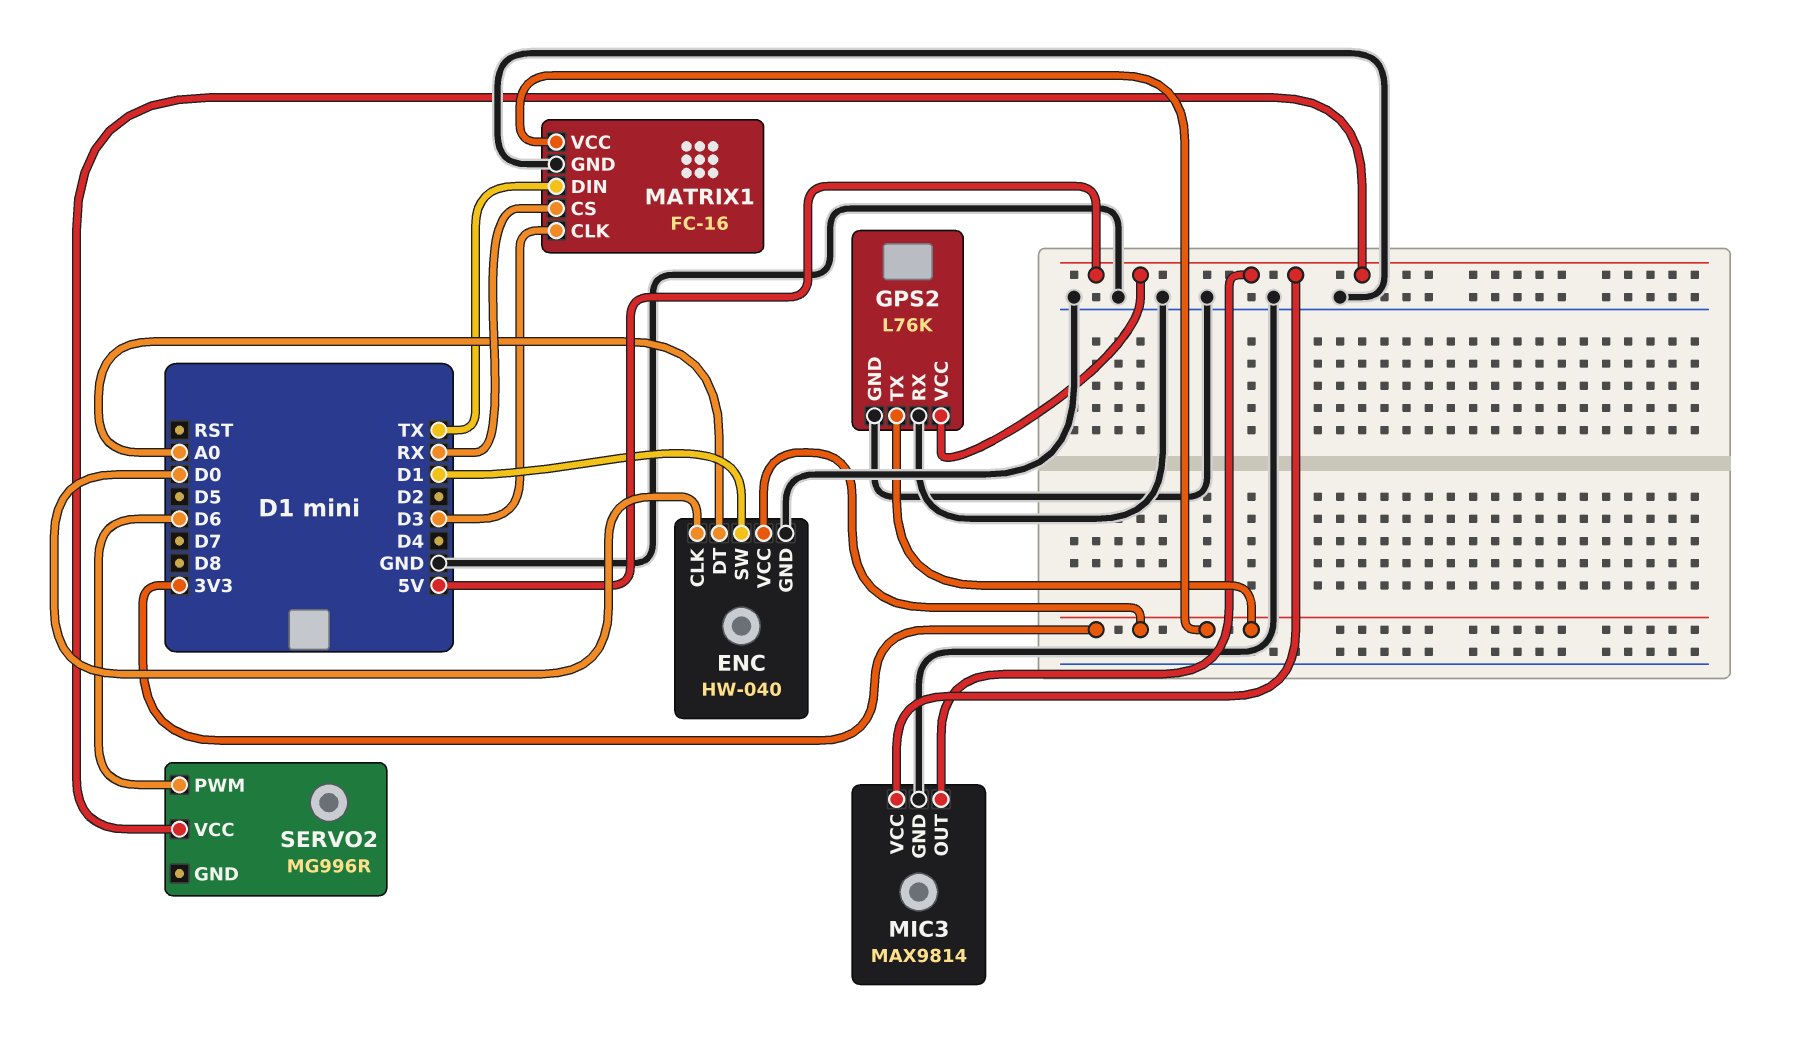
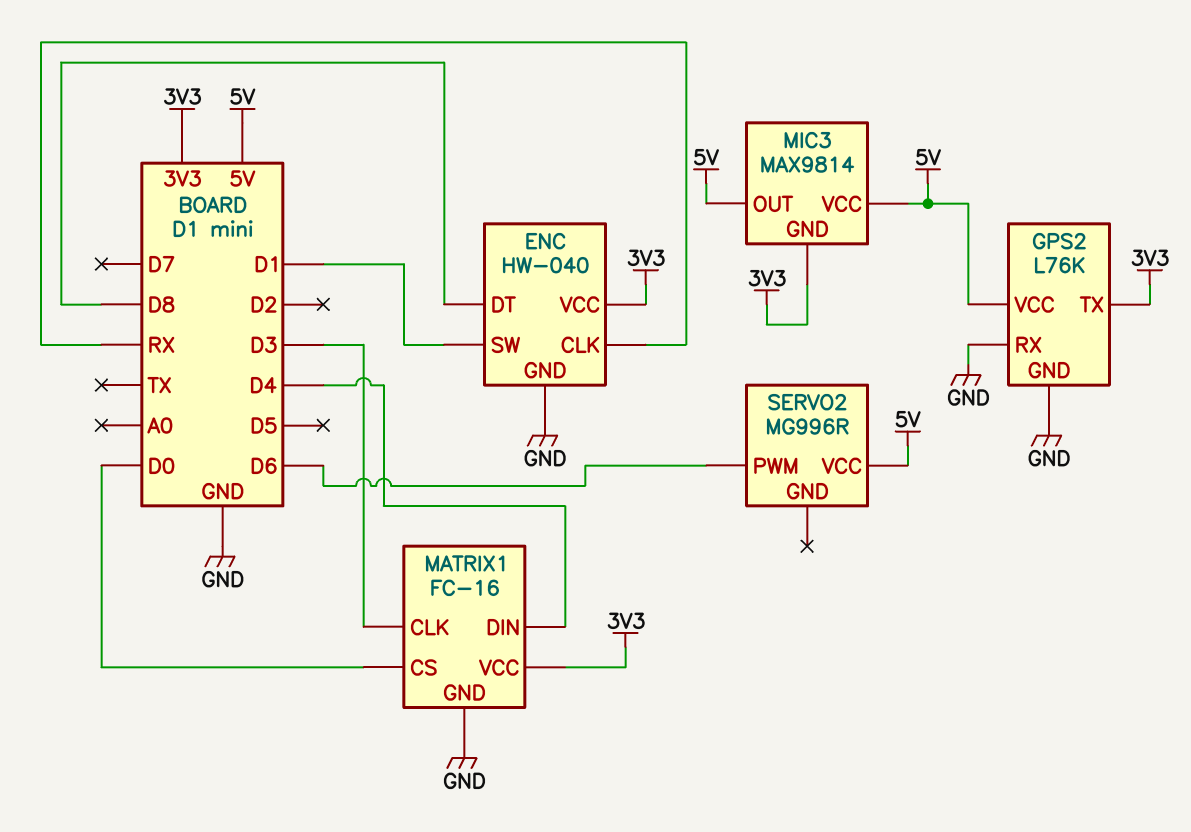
ENC pin CLK: D0 -> RX
ENC pin DT: A0 -> D8
MATRIX1 pin CS: RX -> D0
MATRIX1 pin DIN: TX -> D4
MIC3 pin GND: GND -> 3V3

